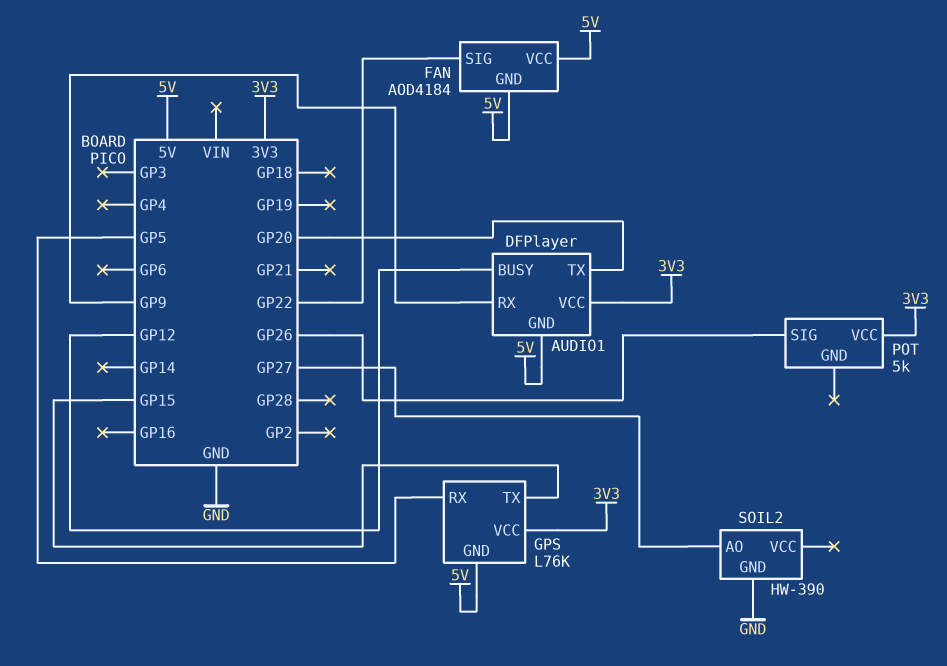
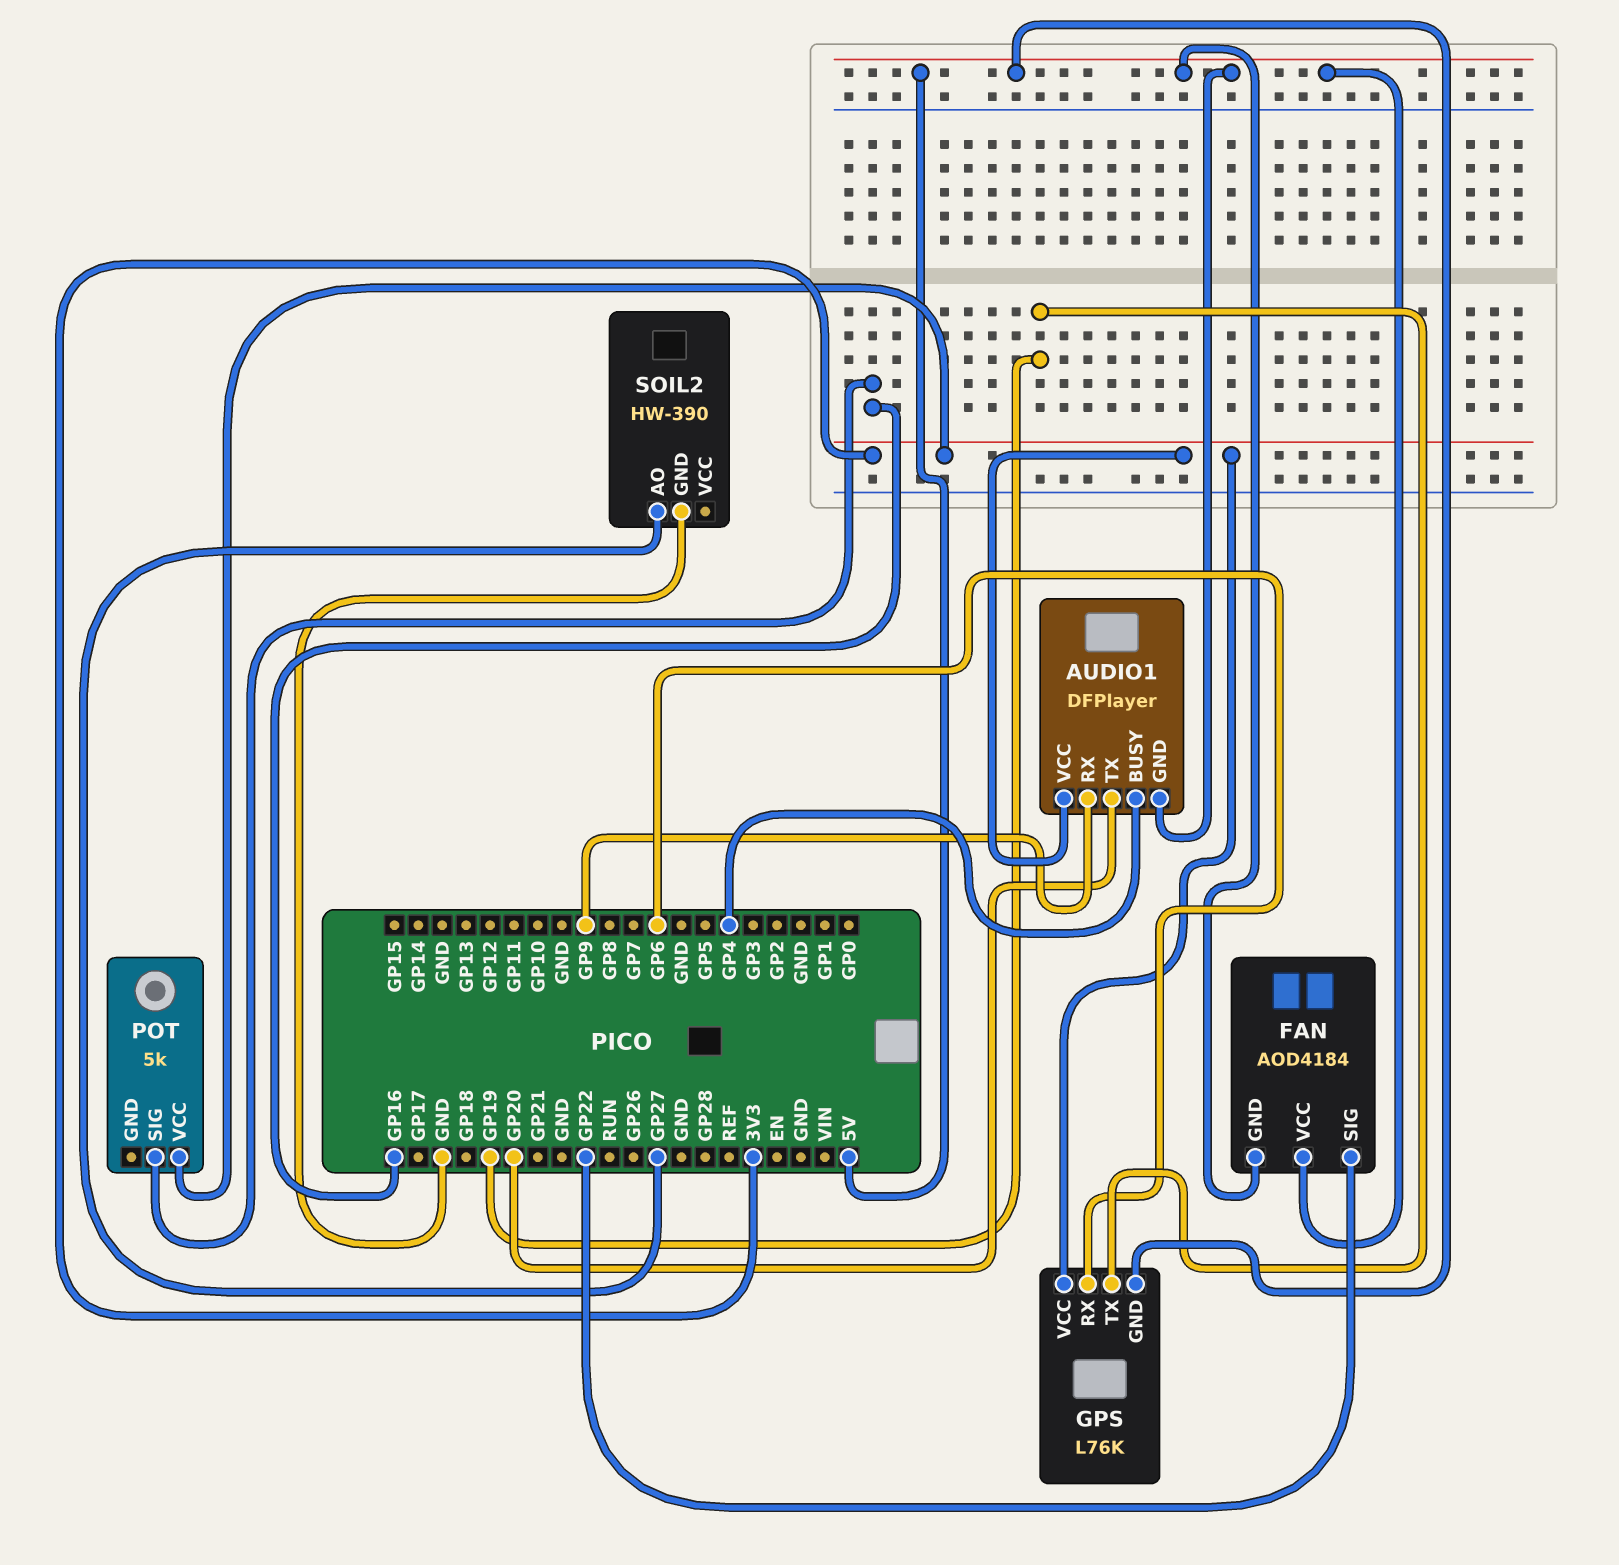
AUDIO1 pin BUSY: GP12 -> GP4
GPS pin RX: GP5 -> GP6
GPS pin TX: GP15 -> GP19
POT pin SIG: GP26 -> GP16

